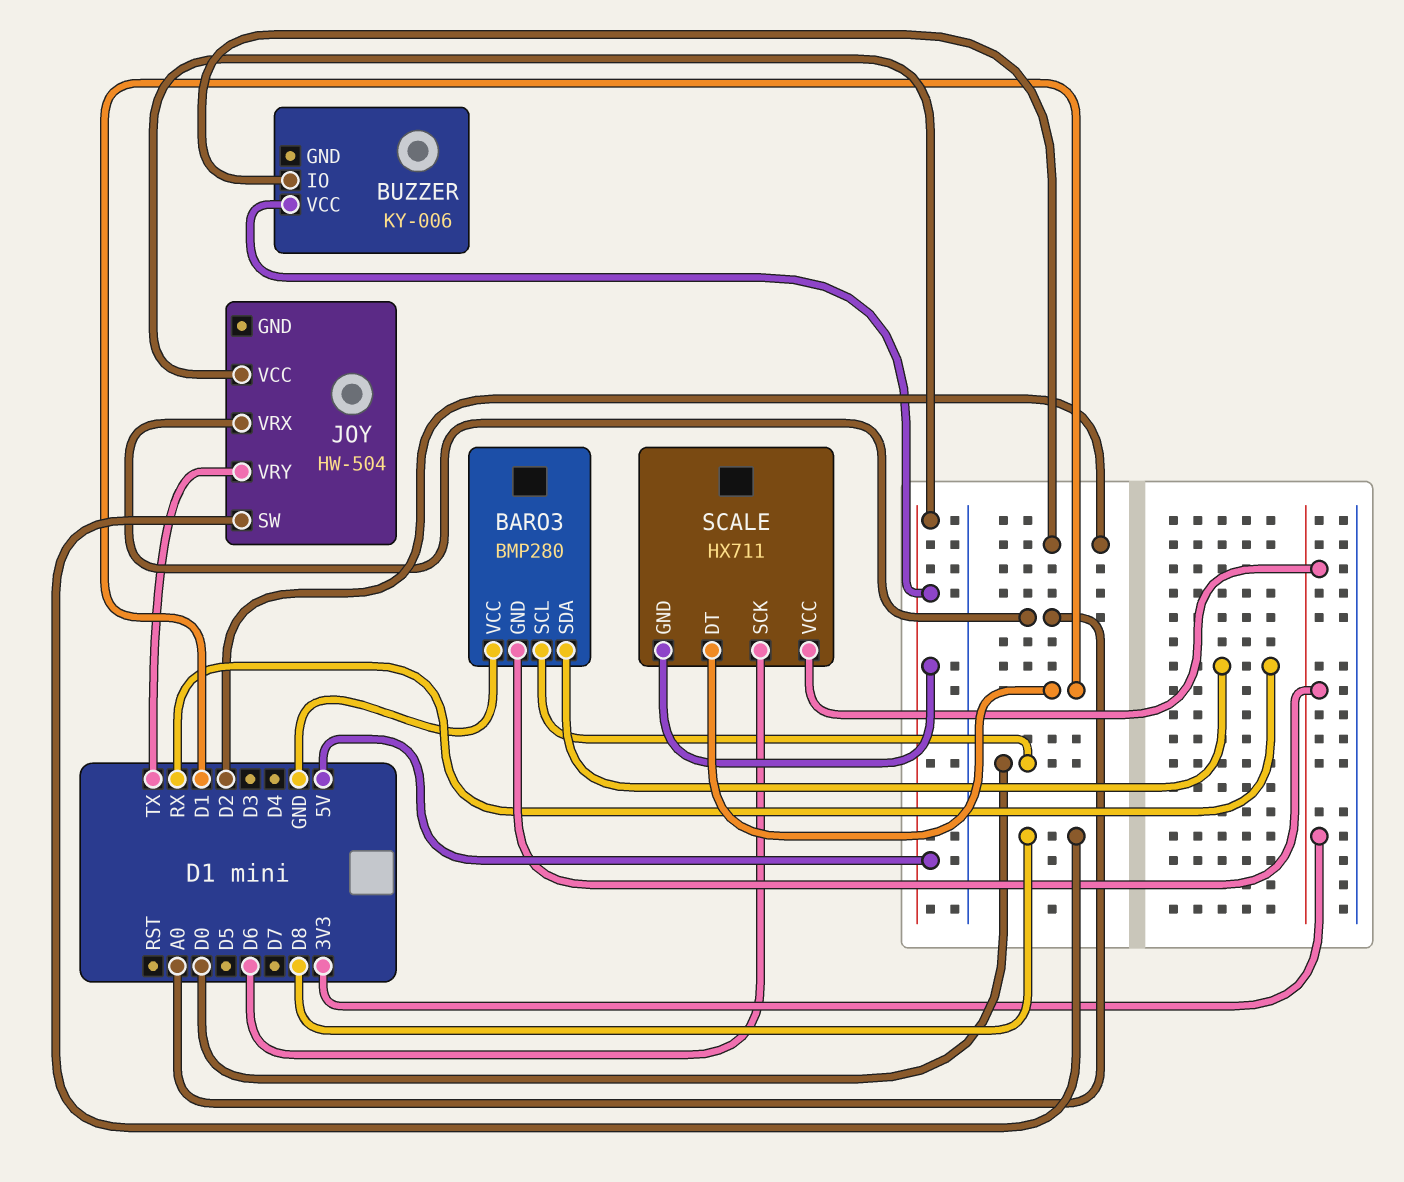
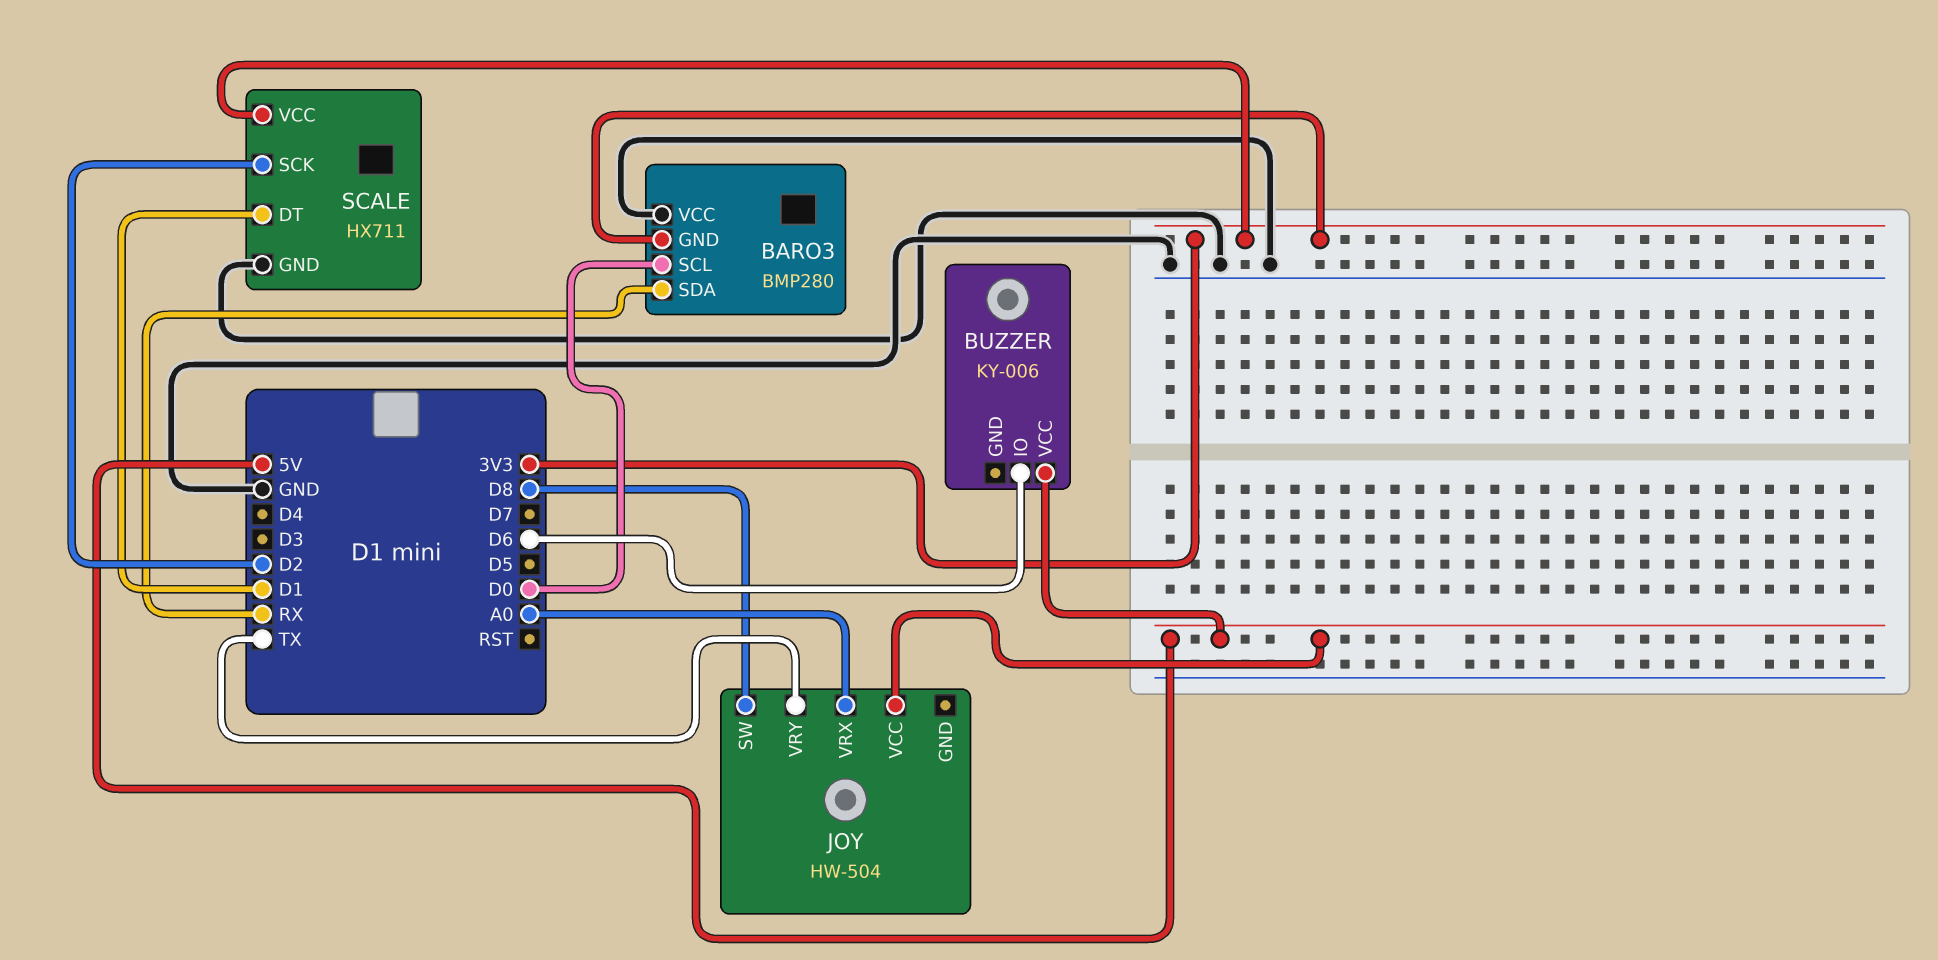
BUZZER pin IO: D2 -> D6
SCALE pin GND: 5V -> GND
SCALE pin SCK: D6 -> D2

